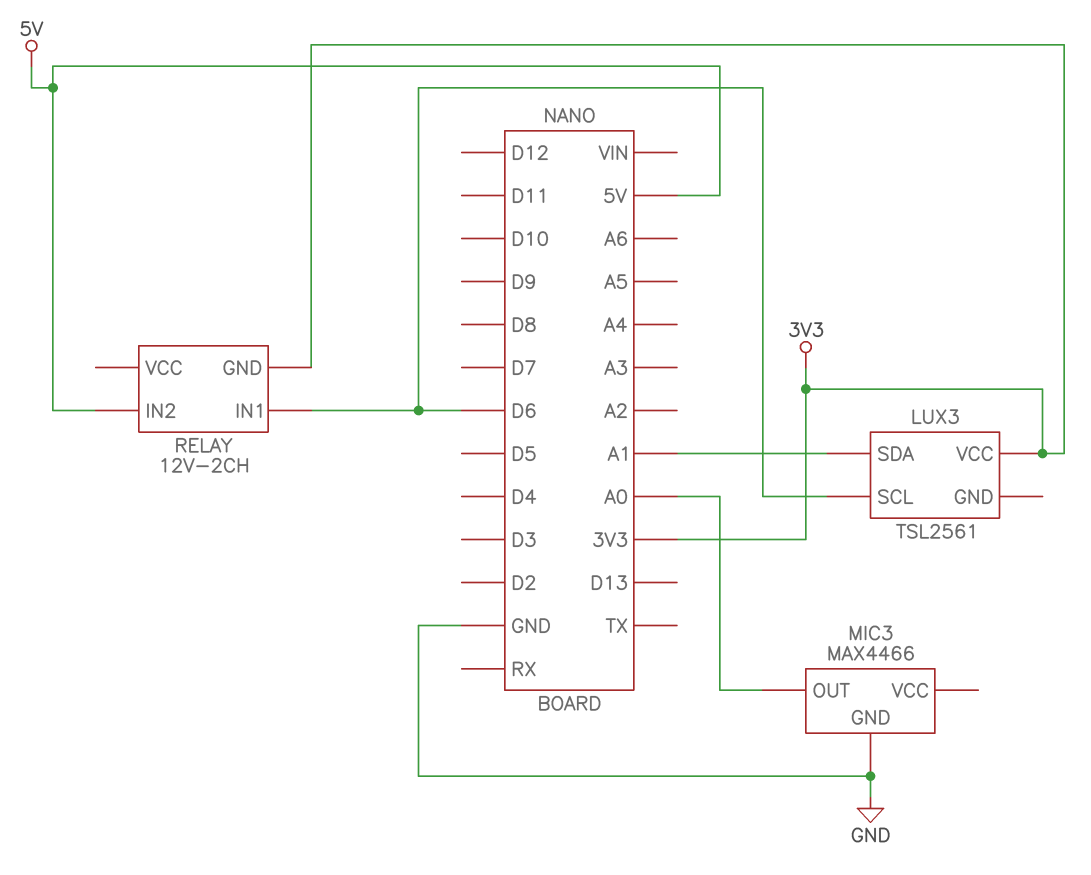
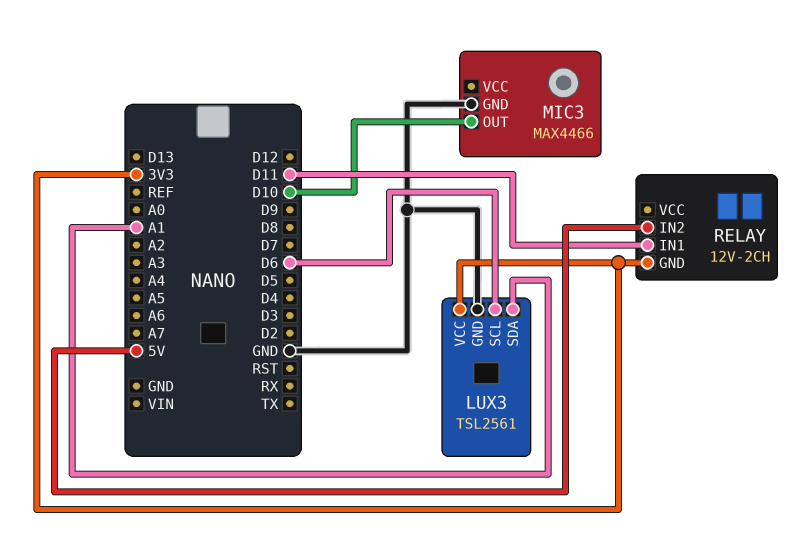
LUX3 pin GND: none -> GND
MIC3 pin OUT: A0 -> D10
RELAY pin IN1: D6 -> D11

